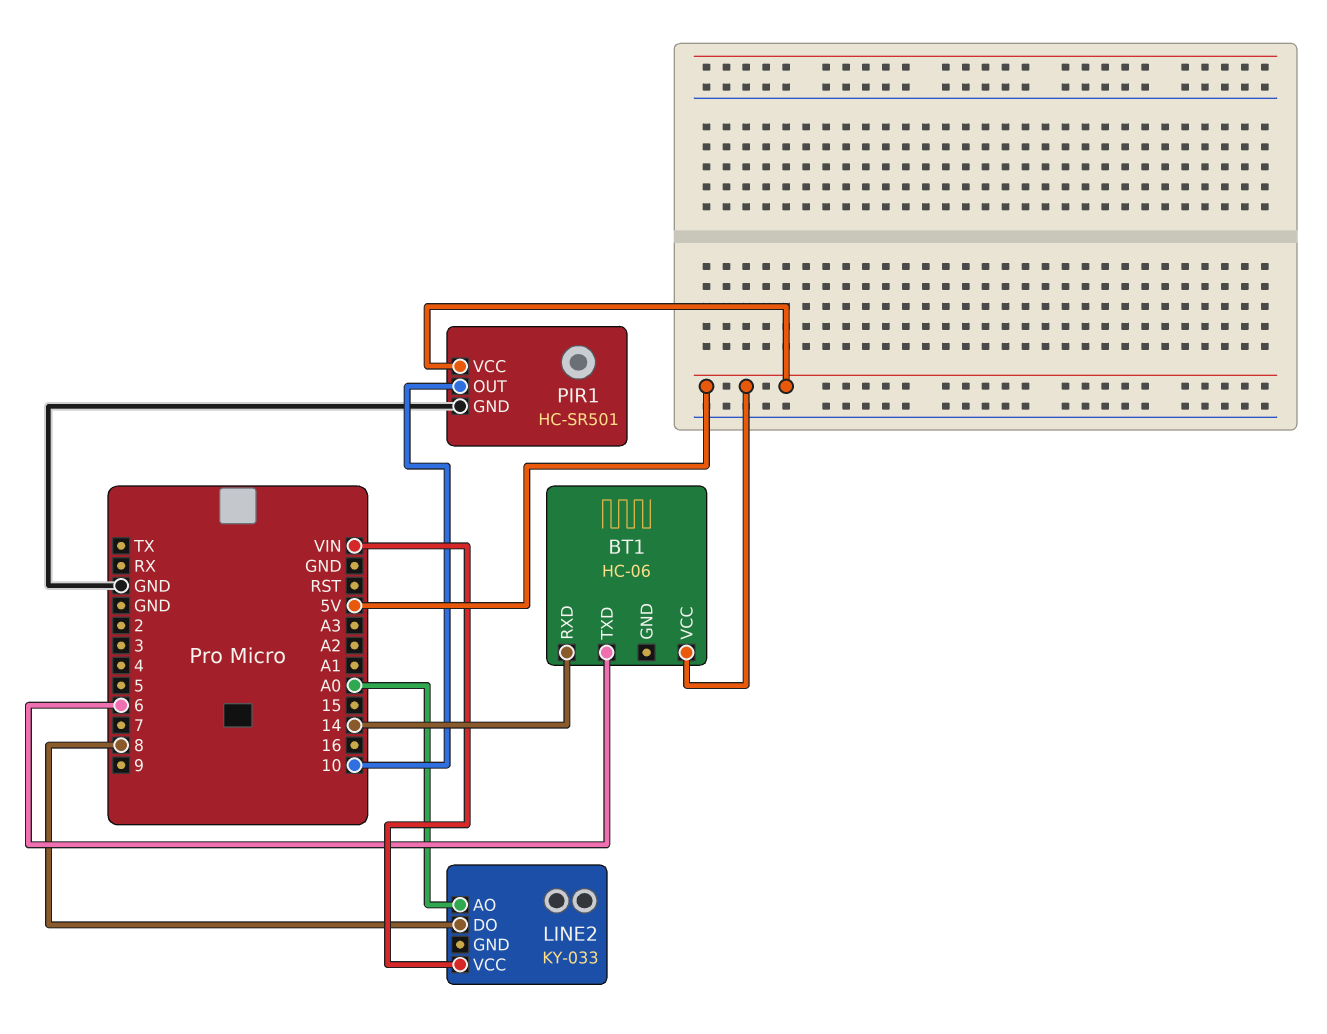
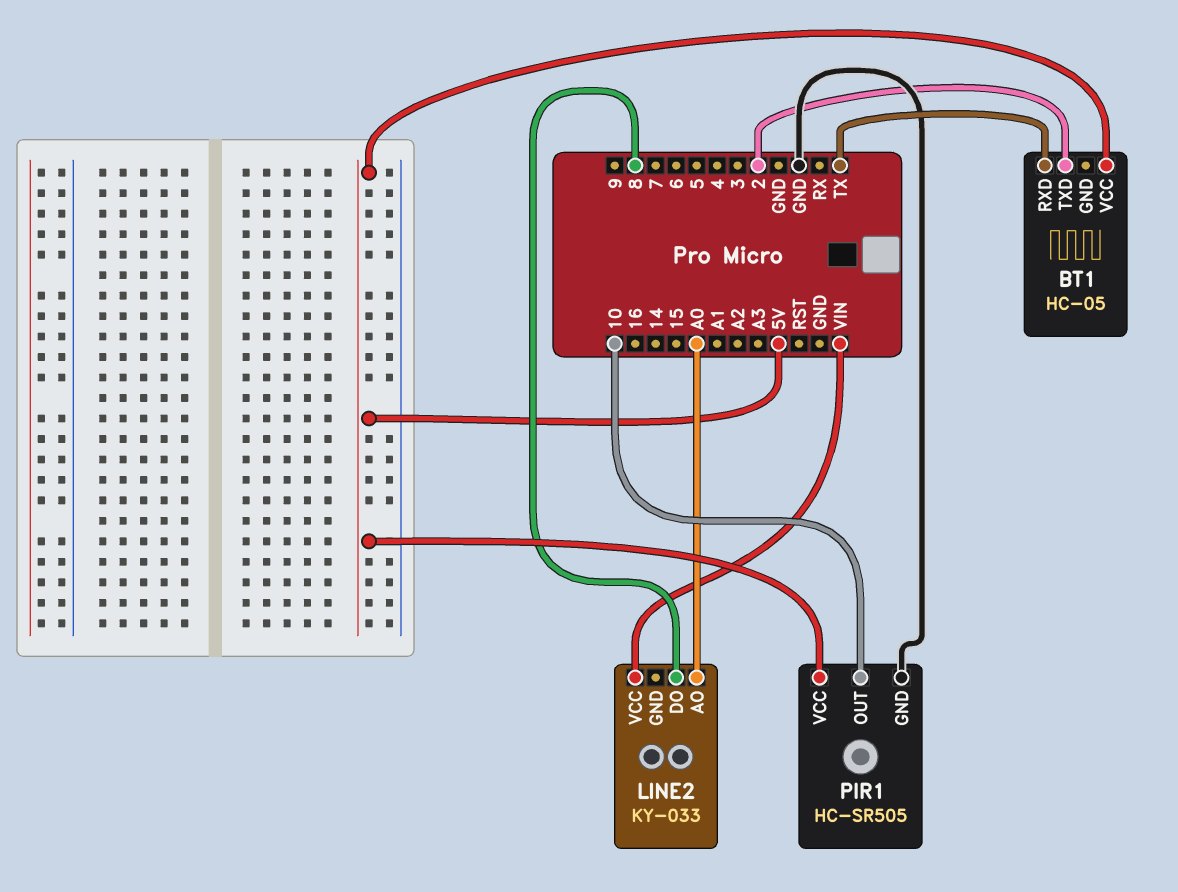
BT1: HC-06 -> HC-05
BT1 pin RXD: 14 -> TX
BT1 pin TXD: 6 -> 2
PIR1: HC-SR501 -> HC-SR505

